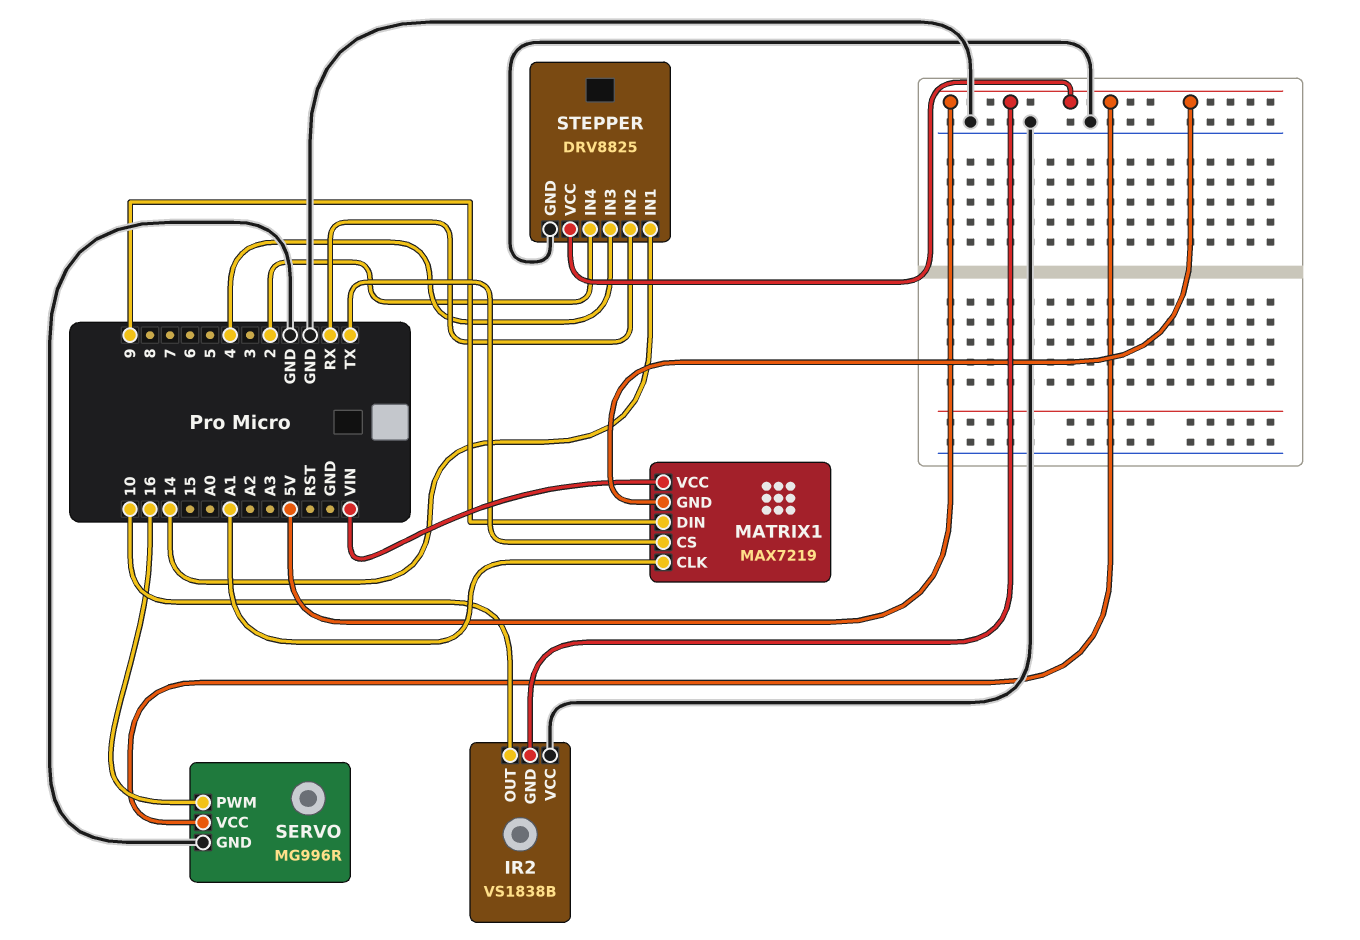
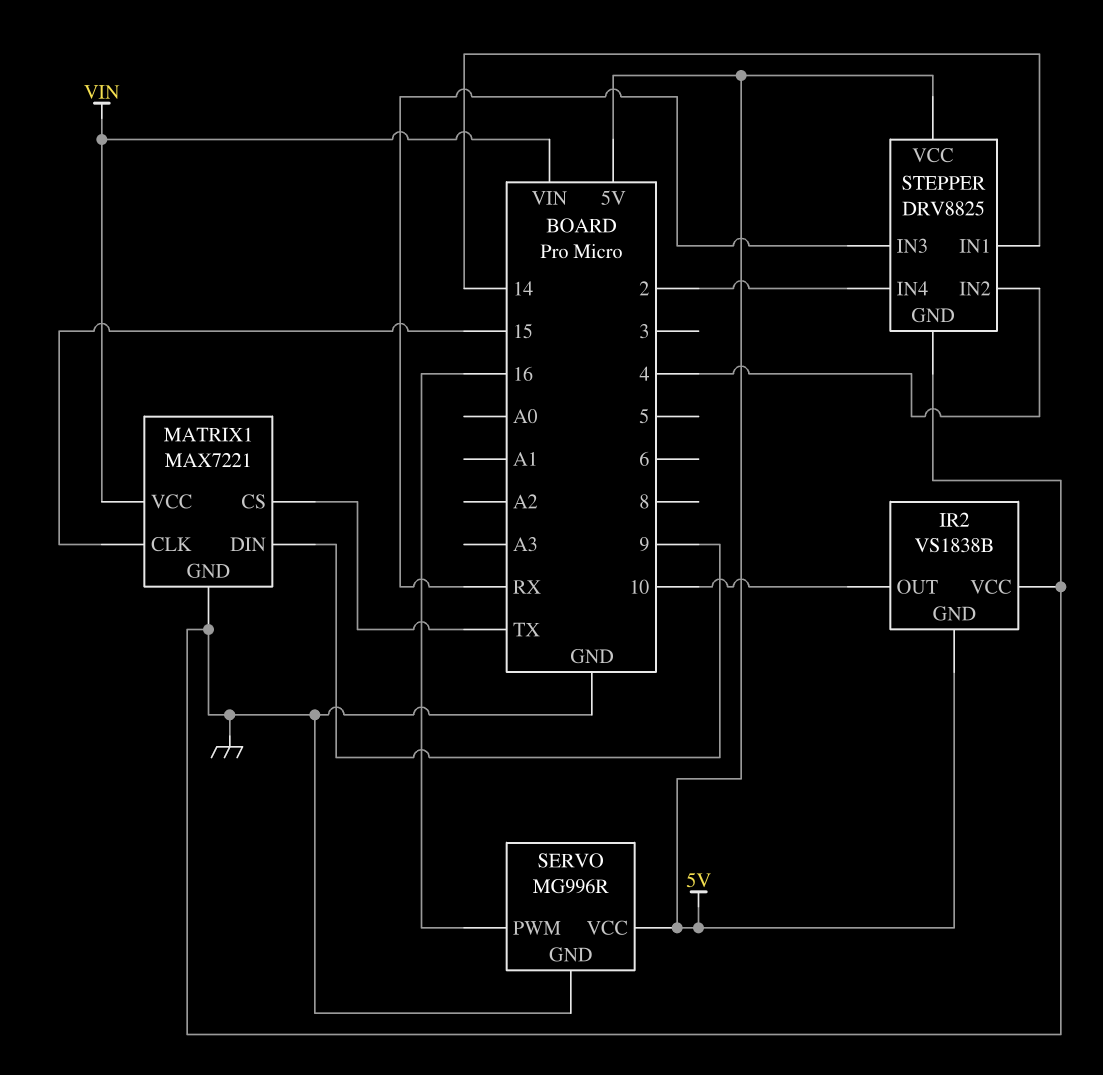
MATRIX1: MAX7219 -> MAX7221
MATRIX1 pin CLK: A1 -> 15
MATRIX1 pin GND: 5V -> GND
STEPPER pin IN2: RX -> 4
STEPPER pin IN3: 4 -> RX

